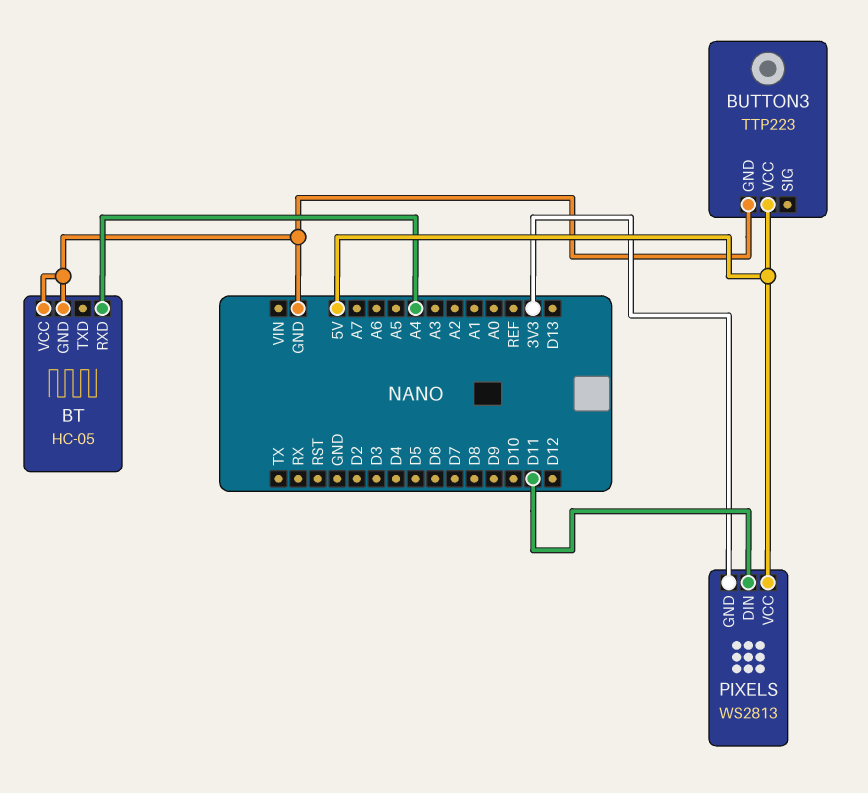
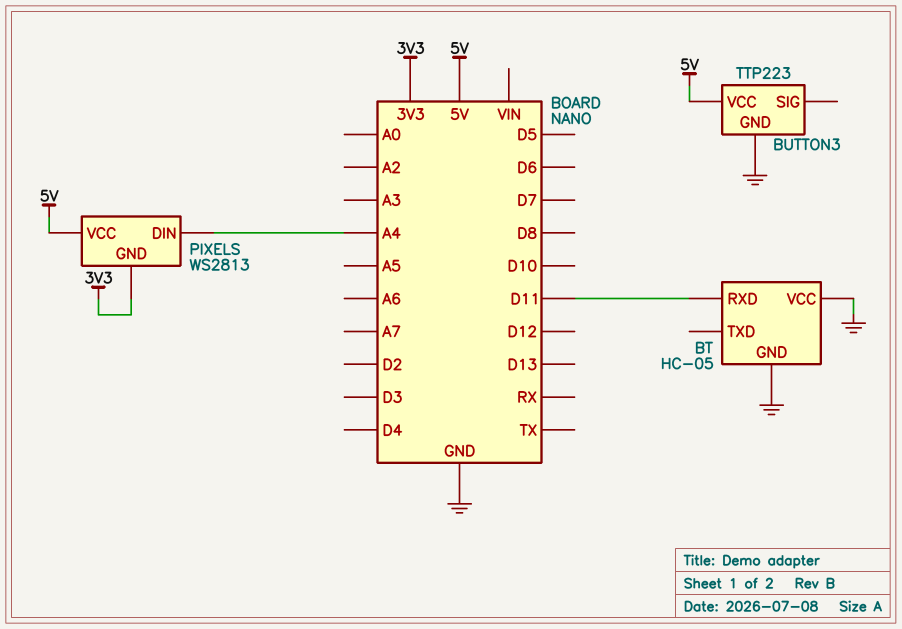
BT pin RXD: A4 -> D11
PIXELS pin DIN: D11 -> A4

